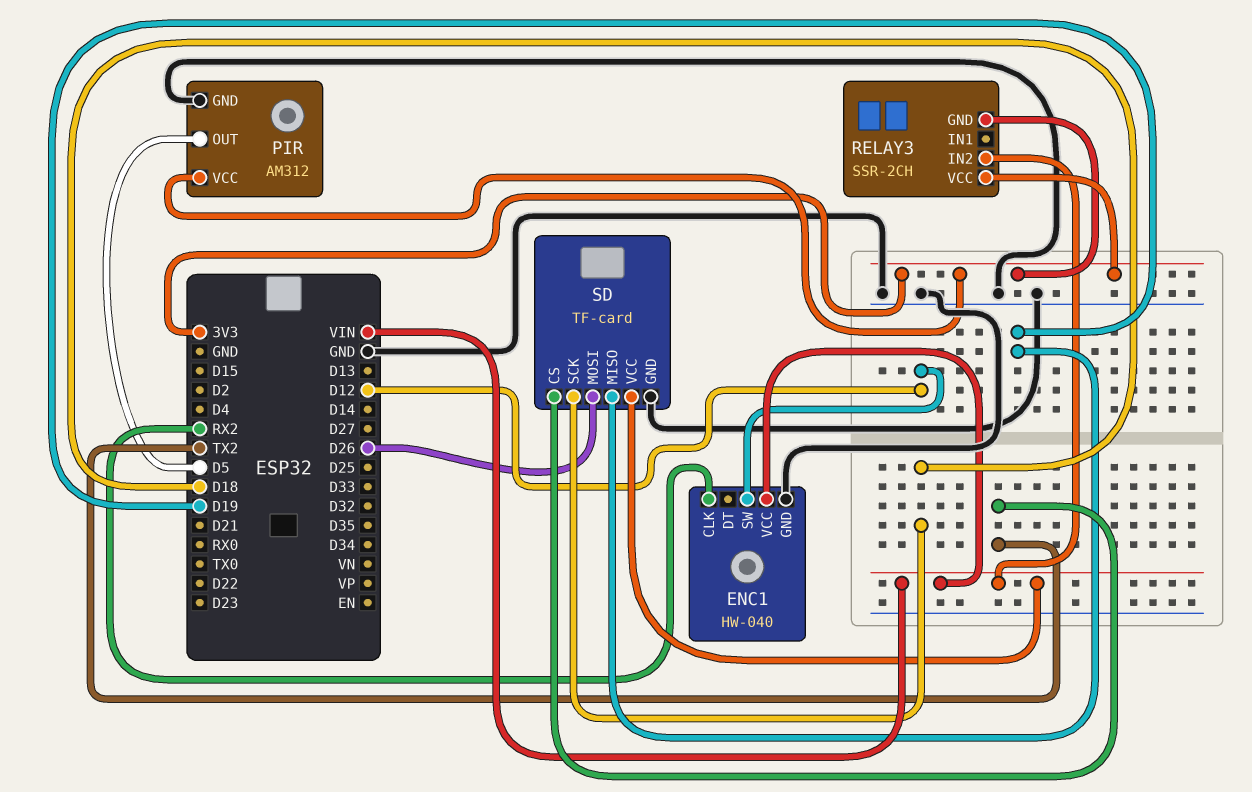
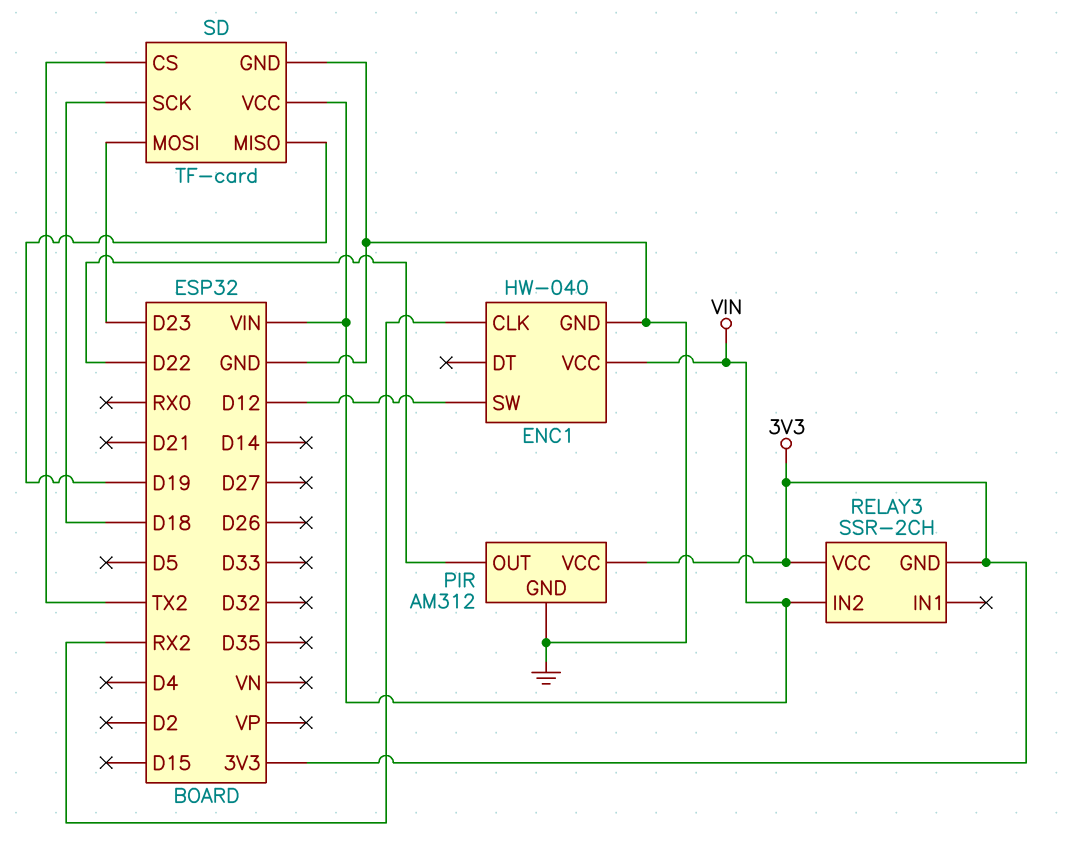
PIR pin OUT: D5 -> D22
SD pin MOSI: D26 -> D23

